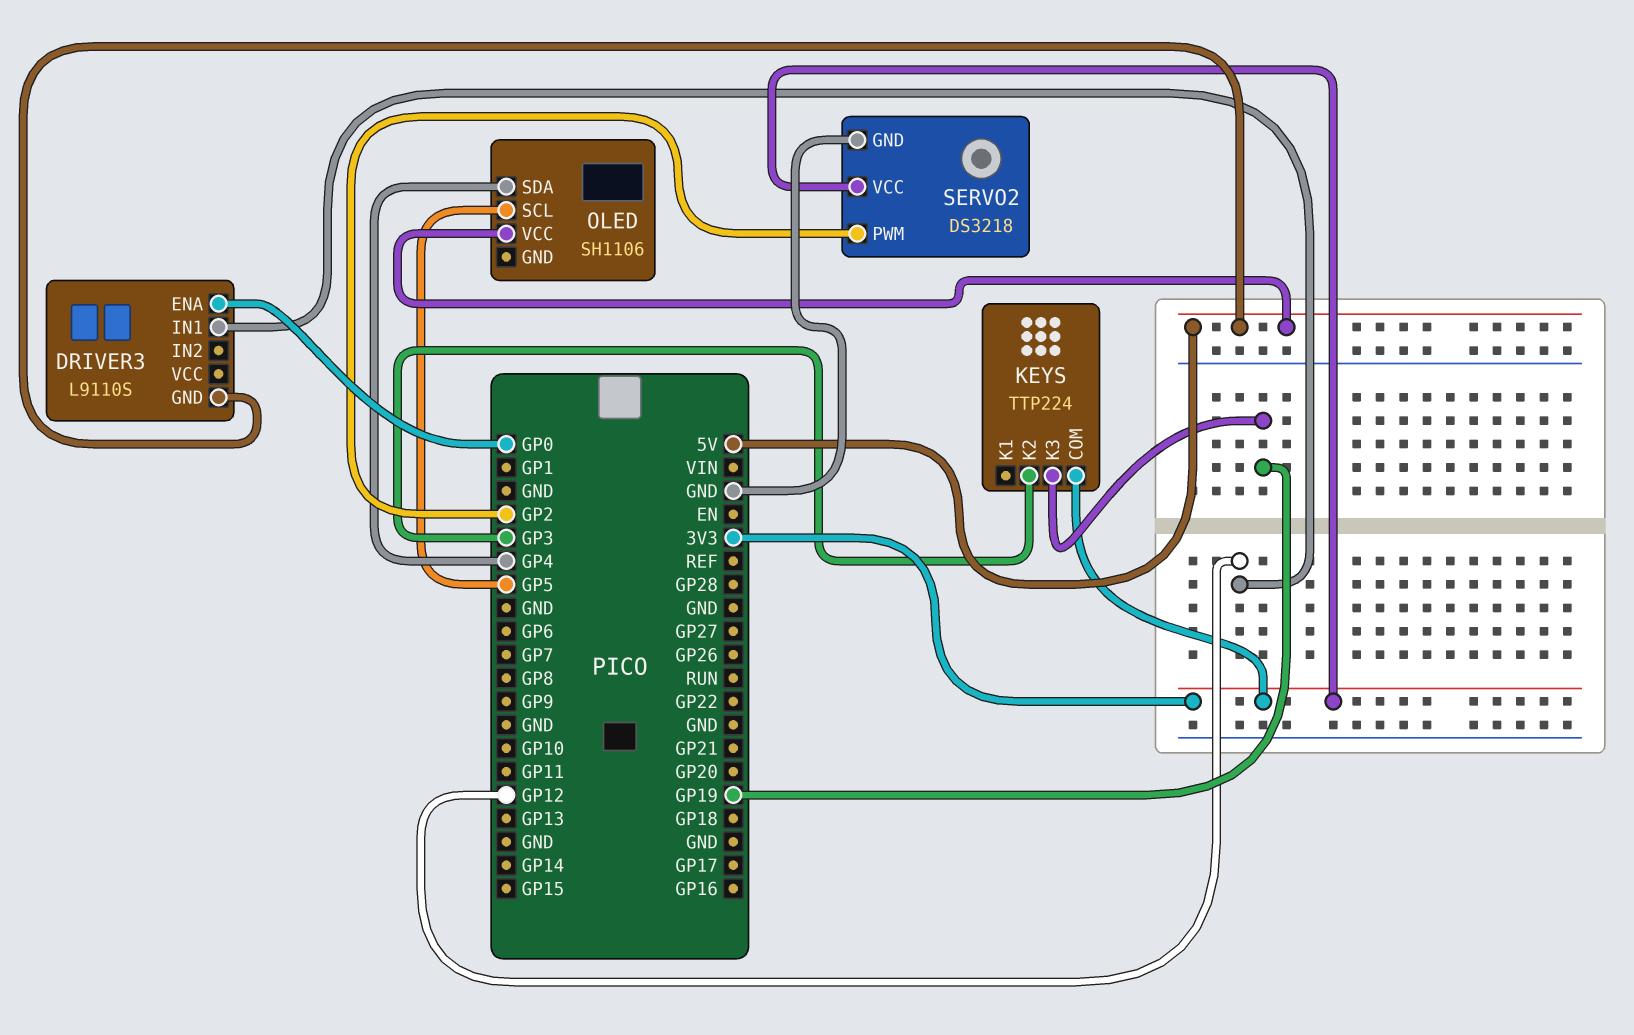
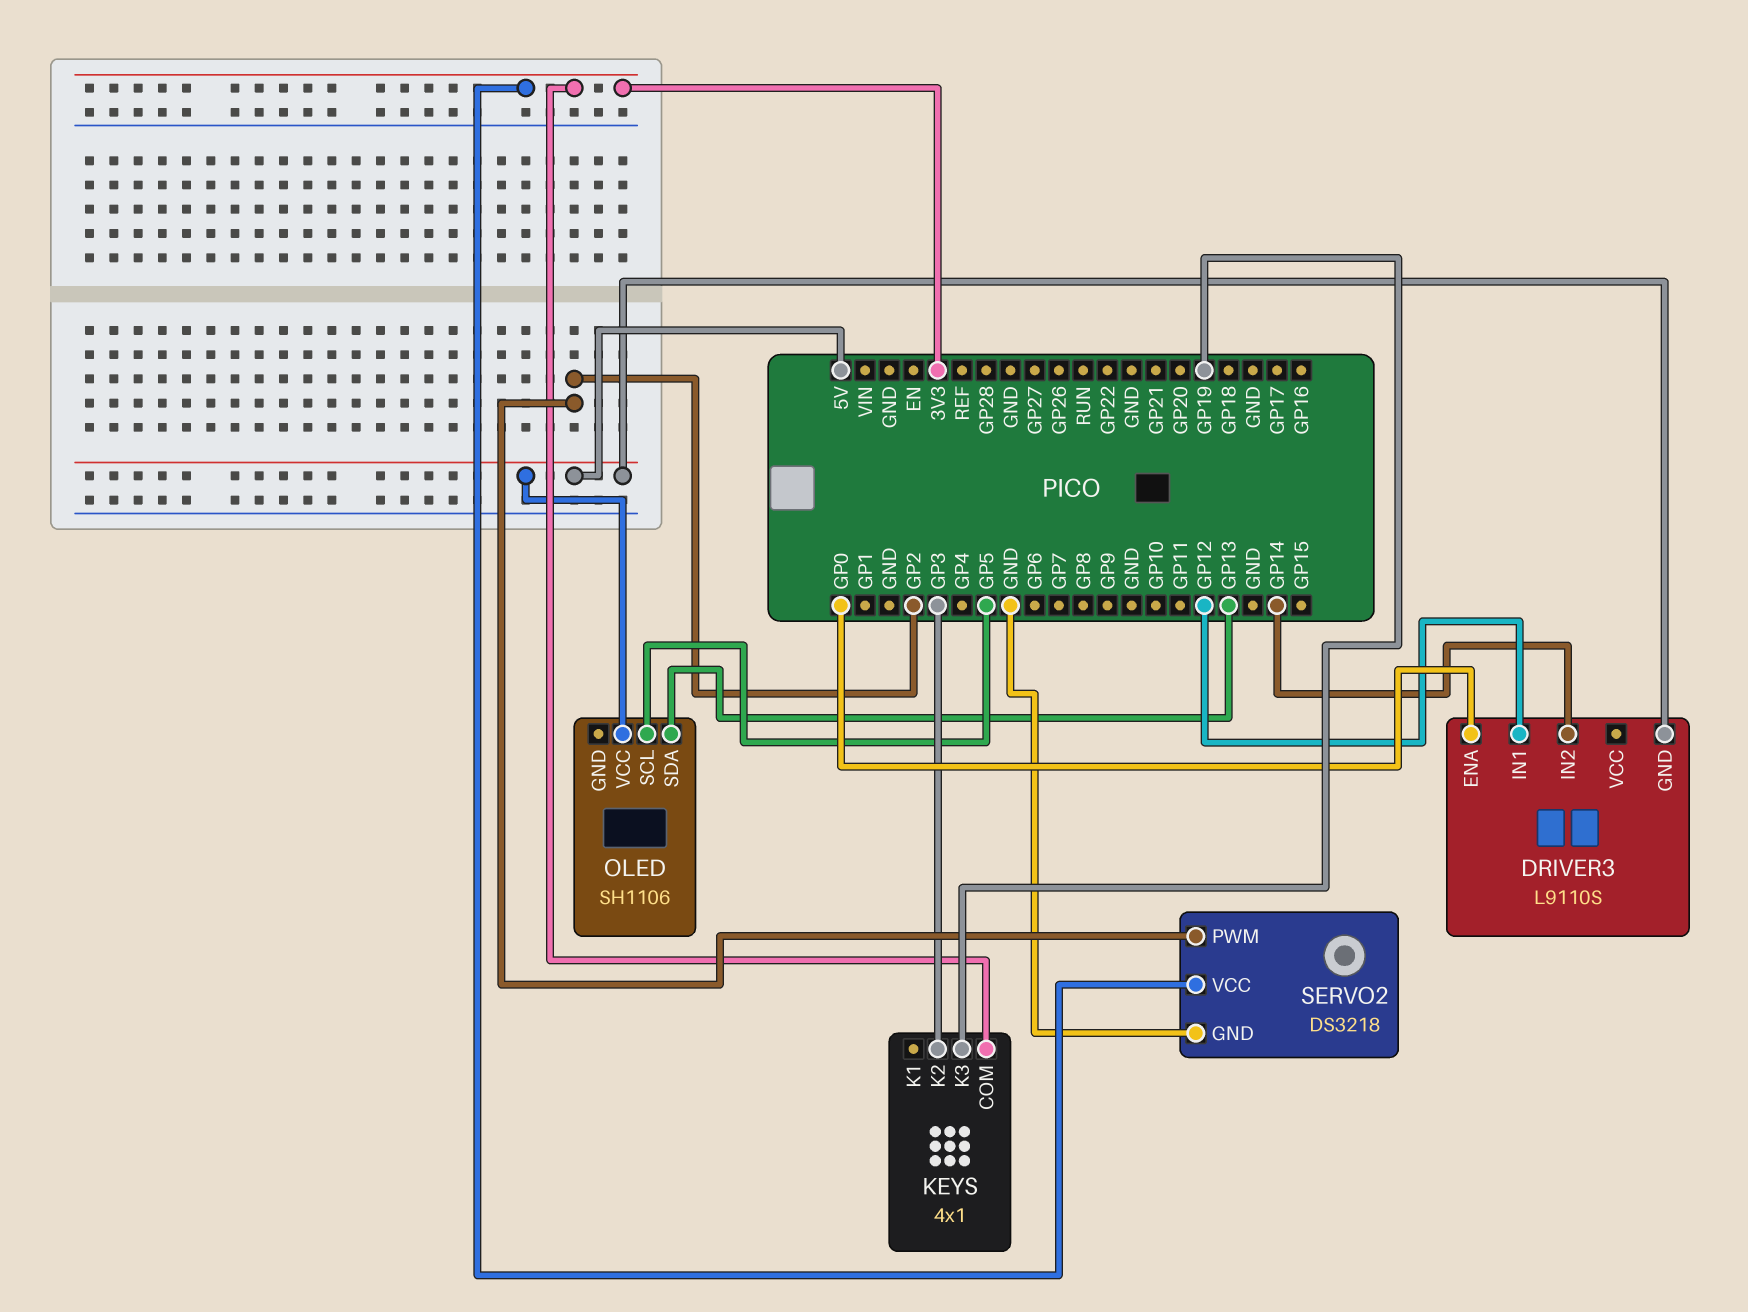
DRIVER3 pin IN2: none -> GP14
KEYS: TTP224 -> 4x1
OLED pin SDA: GP4 -> GP13

